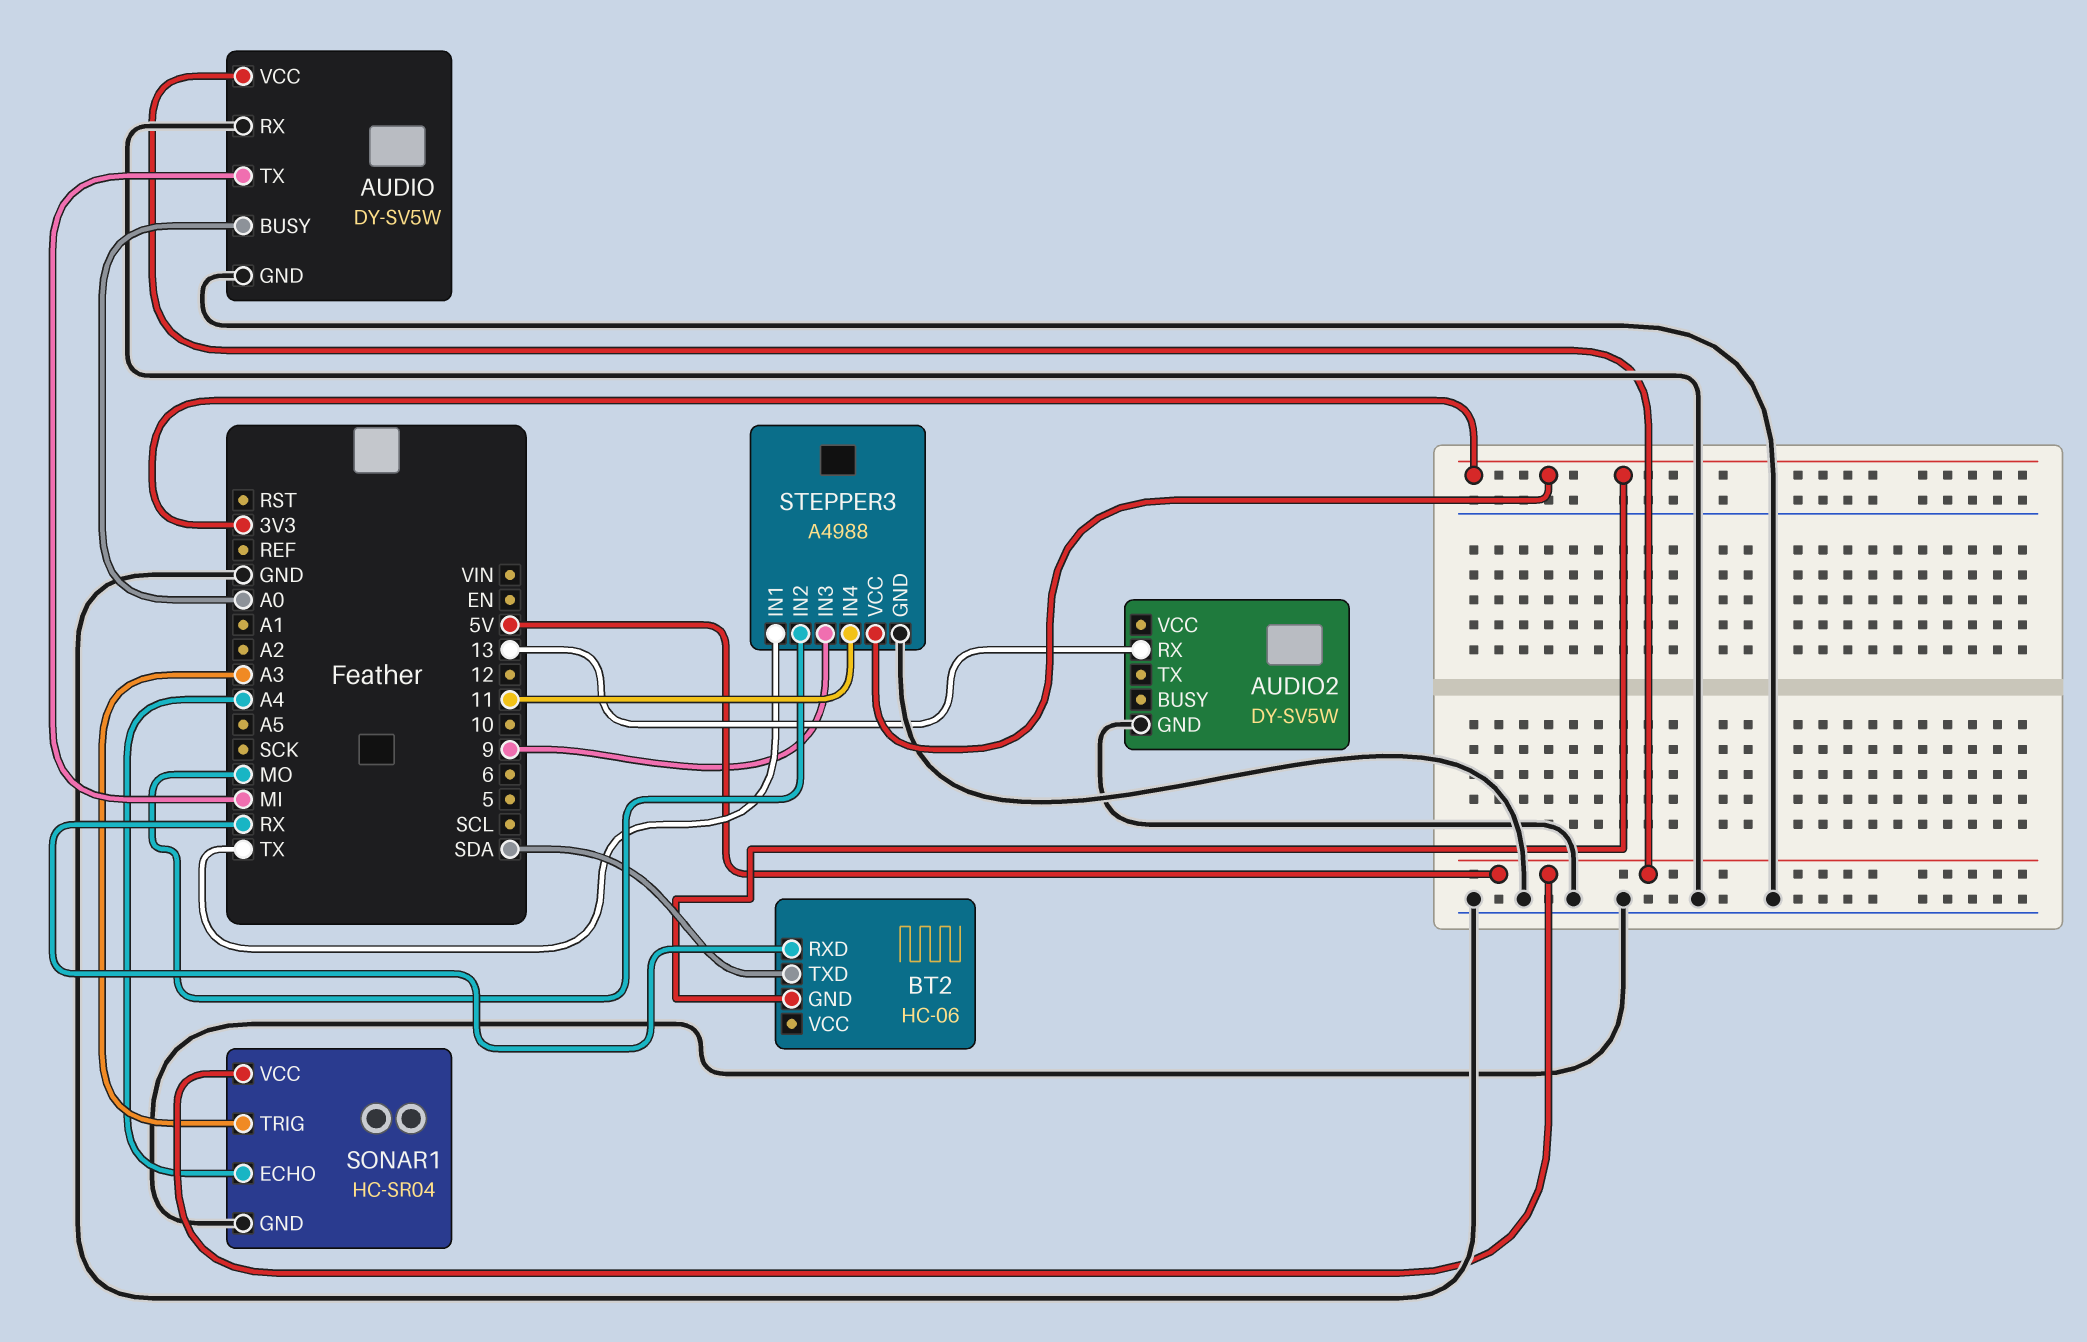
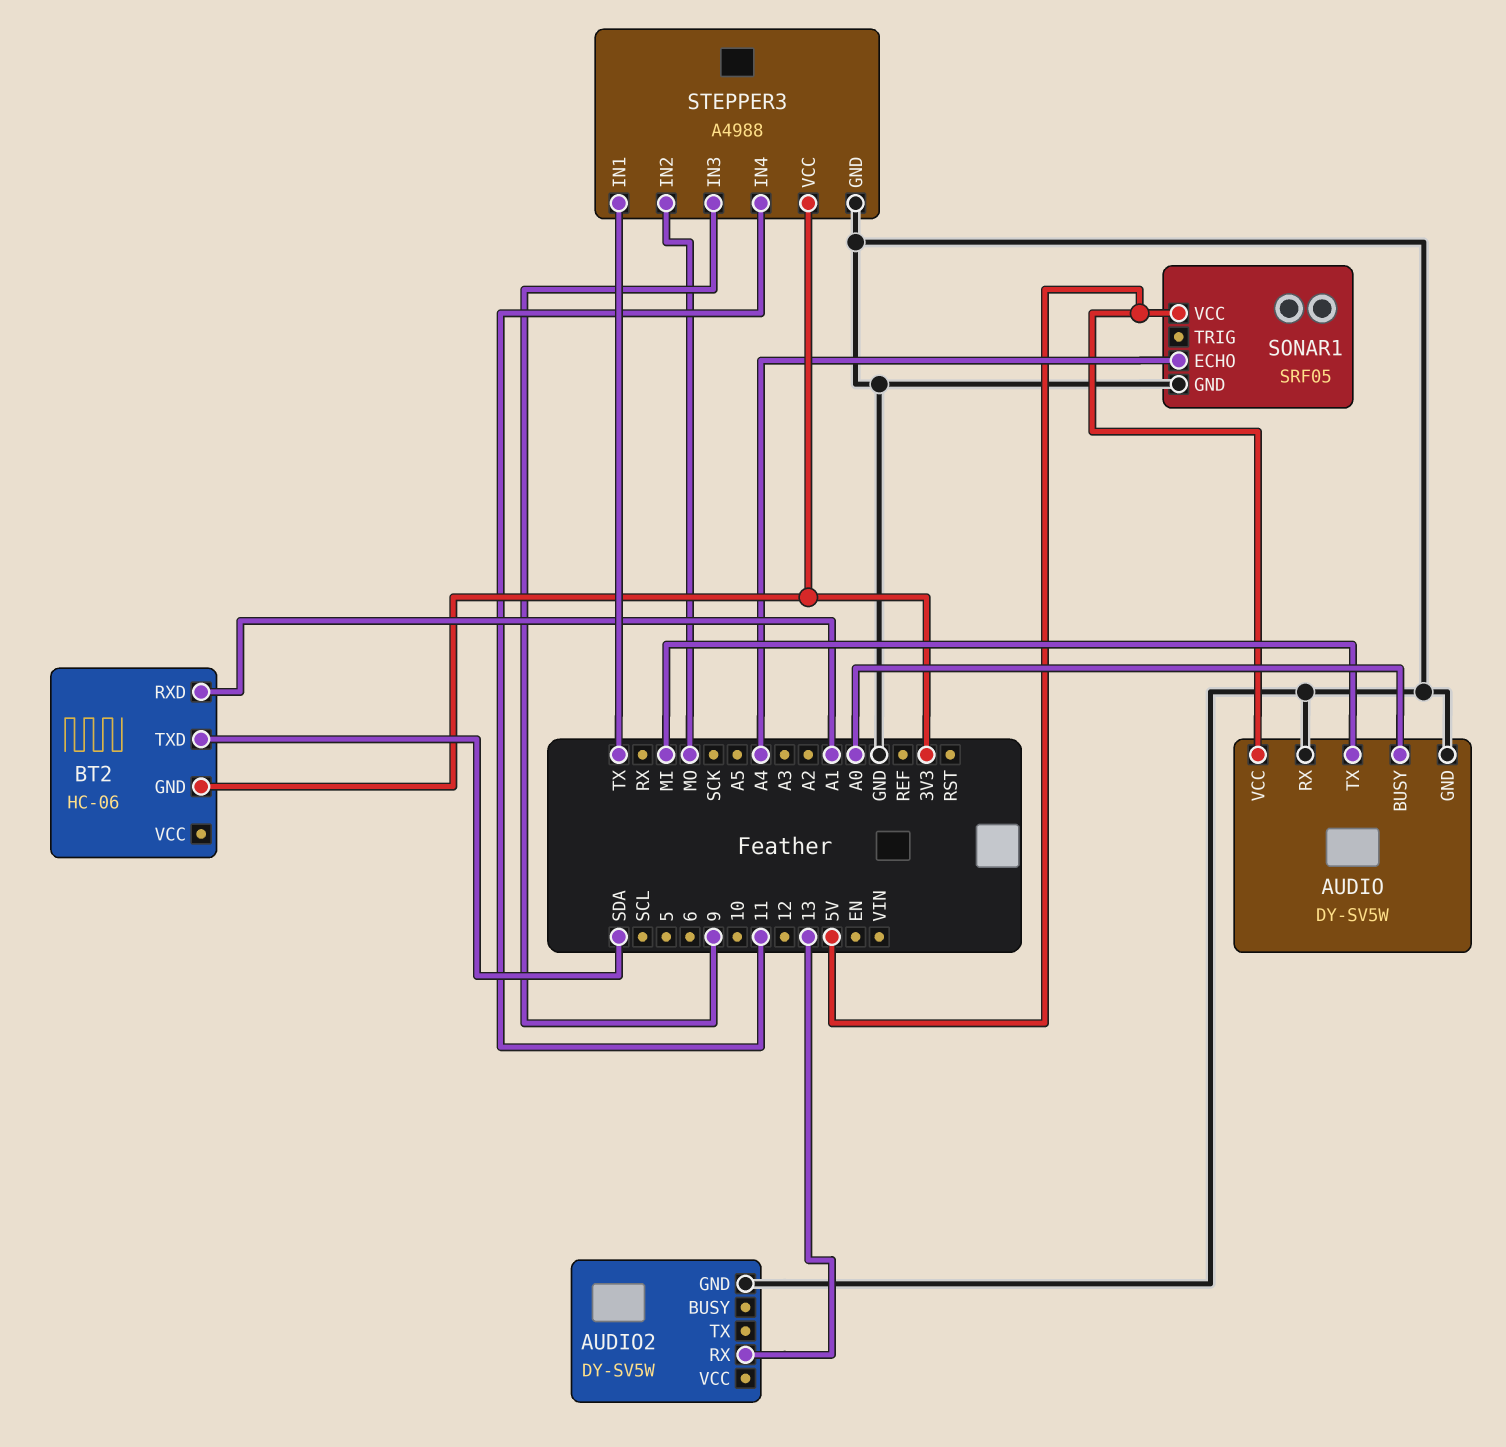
BT2 pin RXD: RX -> A1
SONAR1: HC-SR04 -> SRF05
SONAR1 pin TRIG: A3 -> none

